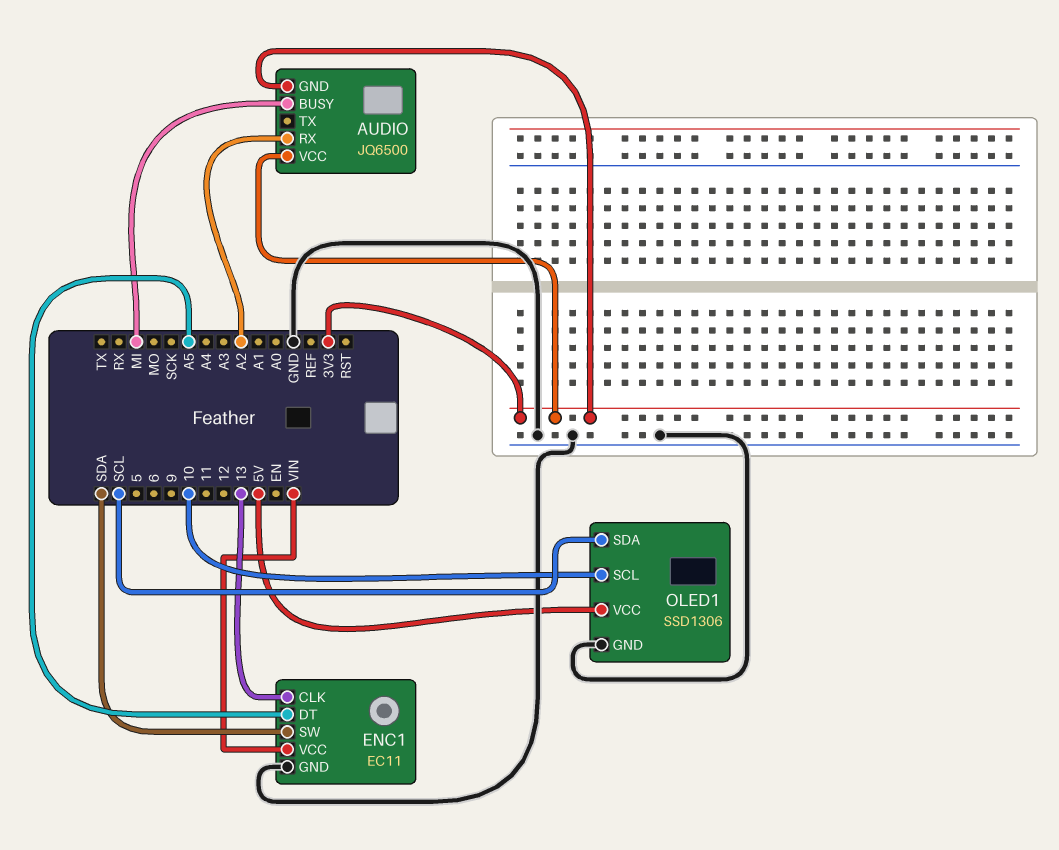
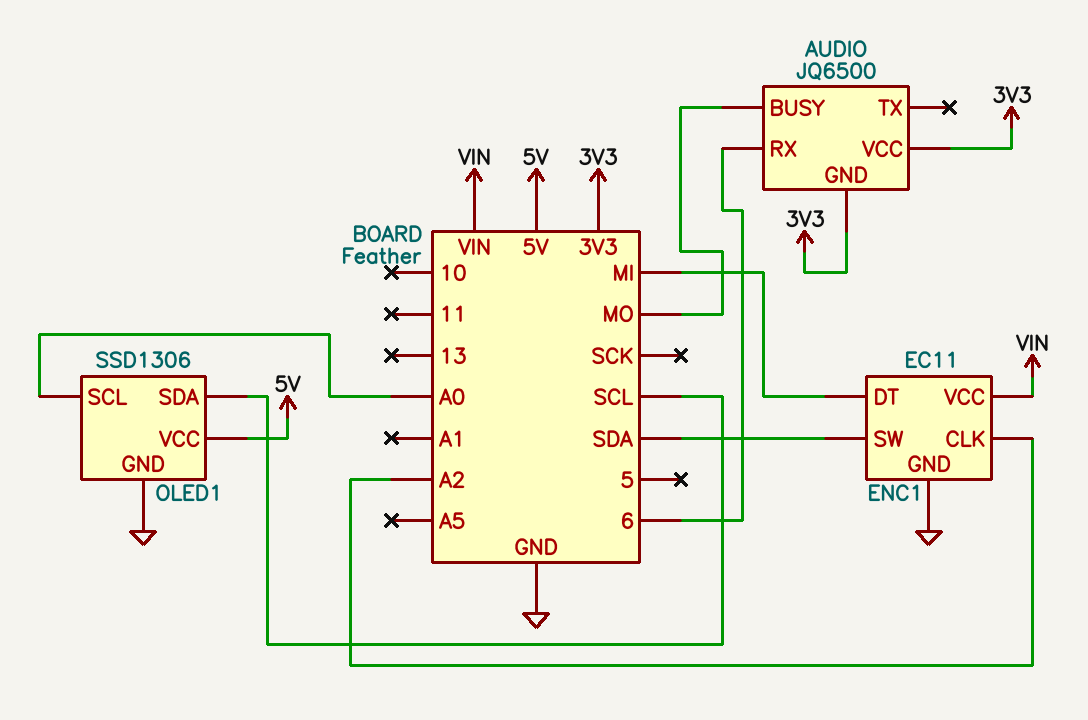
AUDIO pin BUSY: MI -> MO
AUDIO pin RX: A2 -> 6
ENC1 pin CLK: 13 -> A2
ENC1 pin DT: A5 -> MI
OLED1 pin SCL: 10 -> A0

